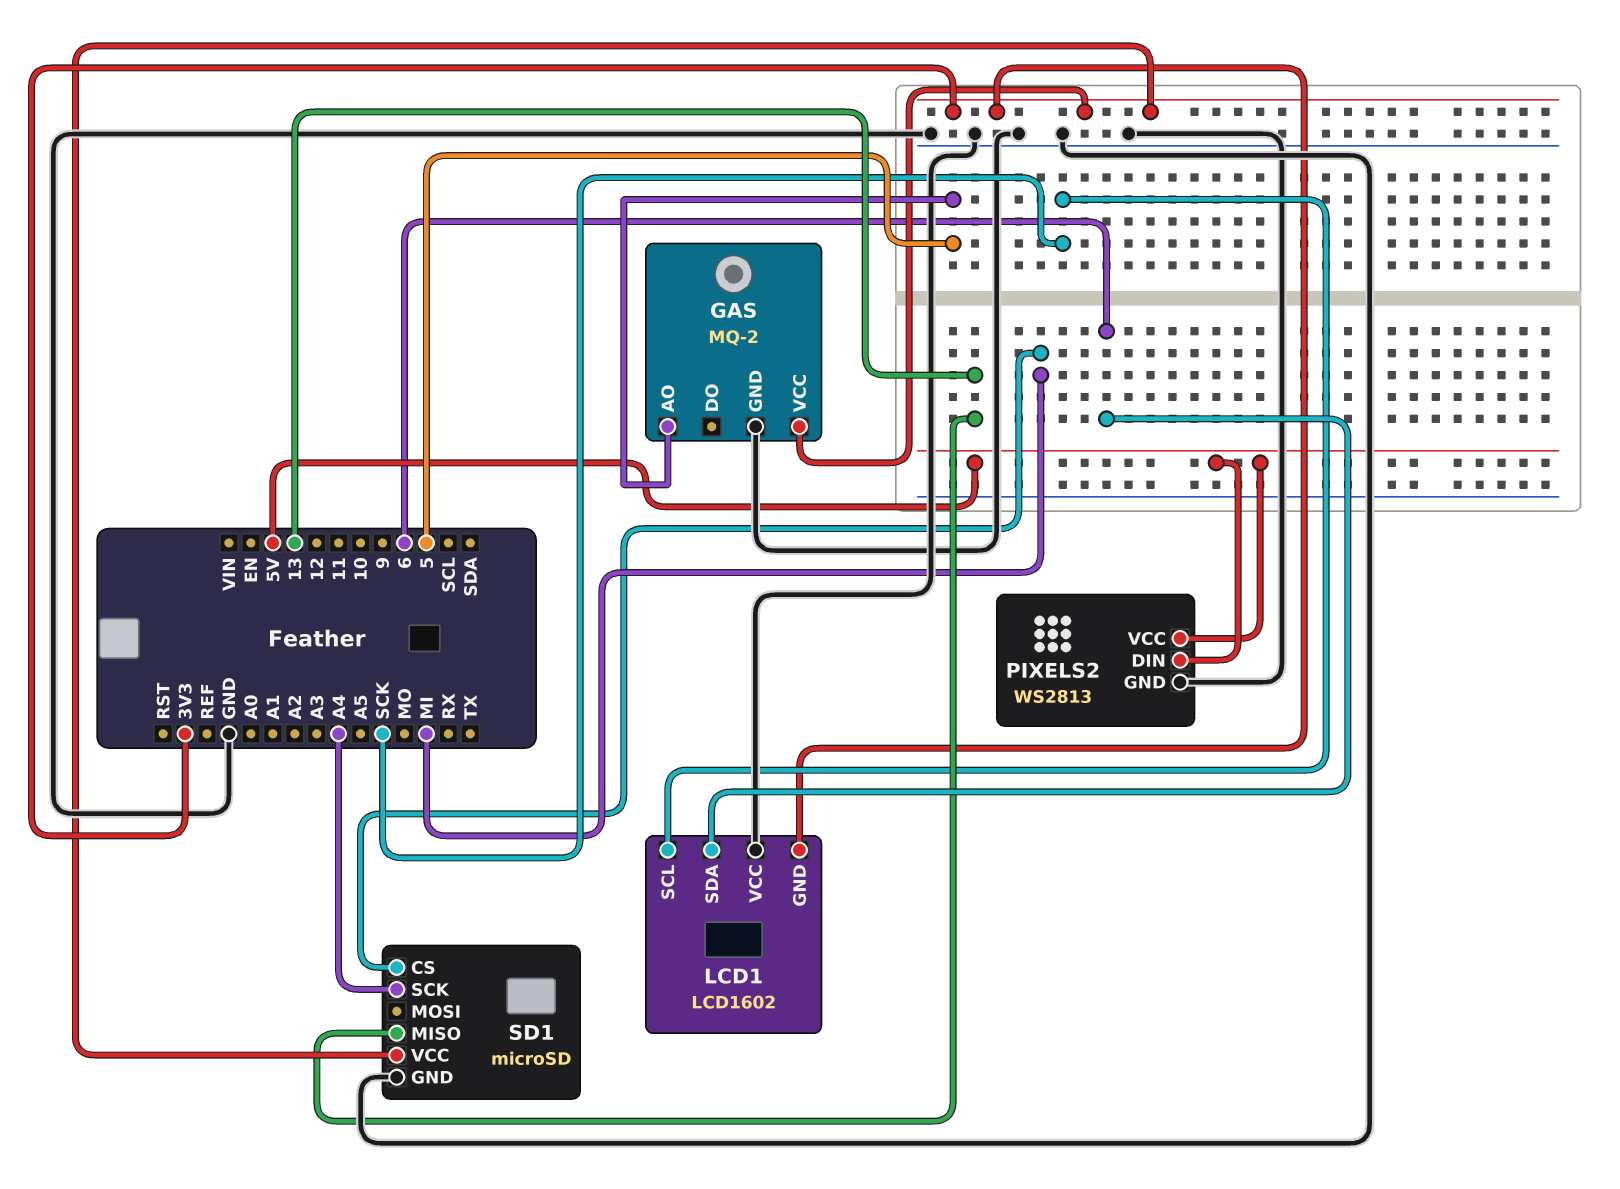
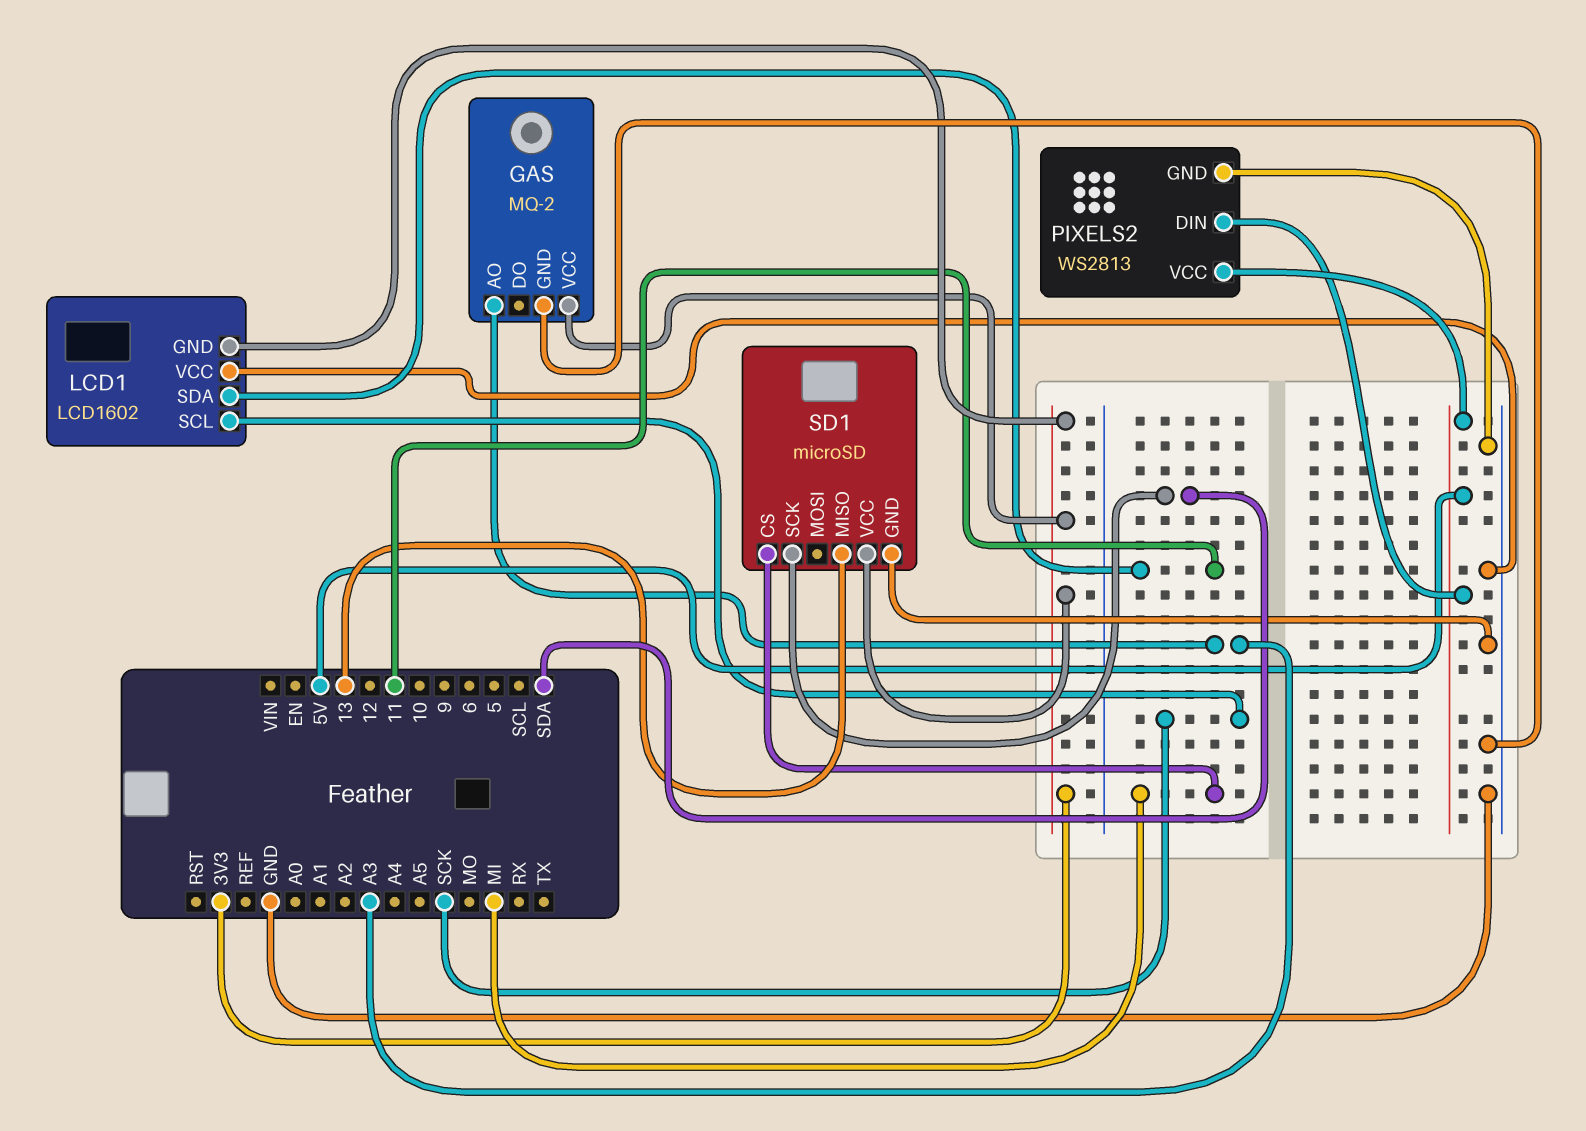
GAS pin AO: 5 -> A3
LCD1 pin SDA: 6 -> 11
SD1 pin SCK: A4 -> SDA

